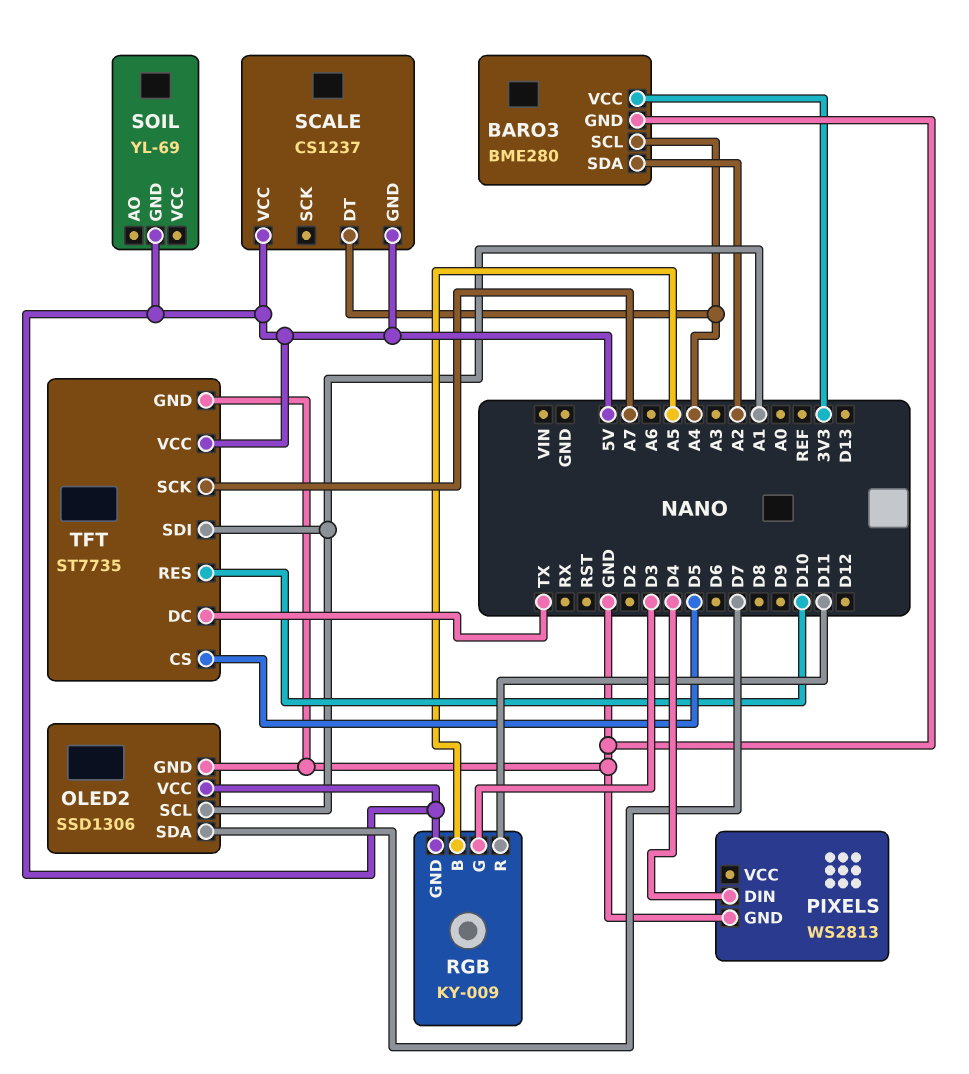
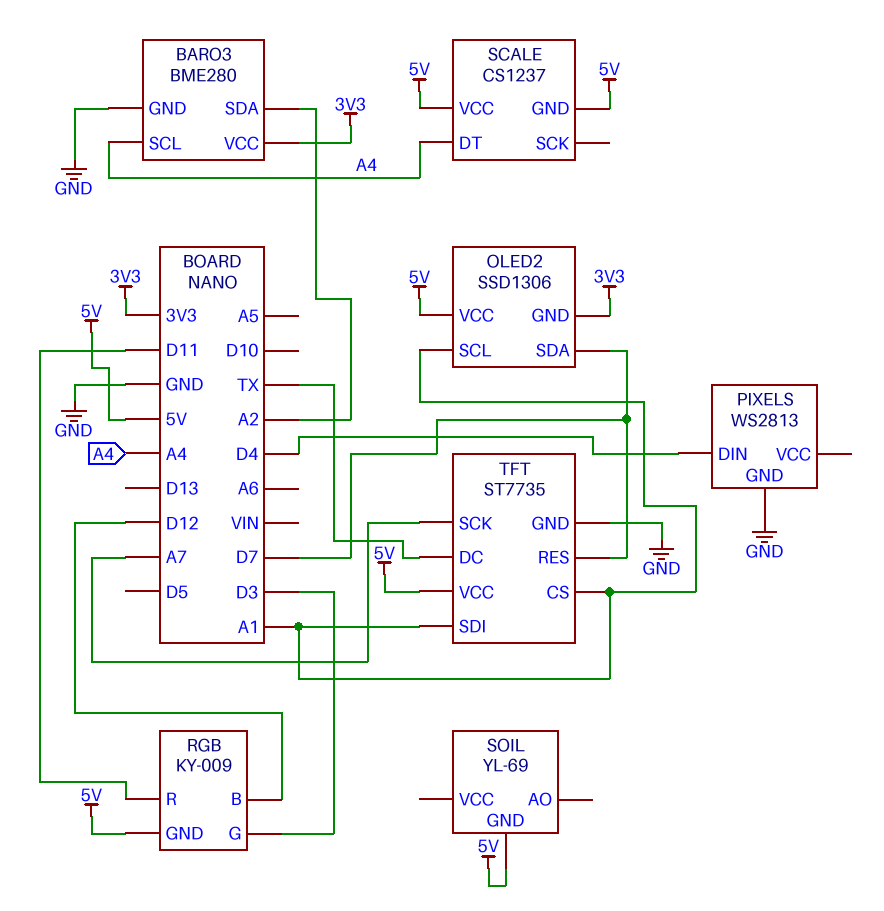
OLED2 pin GND: GND -> 3V3
RGB pin B: A5 -> D12
TFT pin CS: D5 -> A1
TFT pin RES: D10 -> D7

